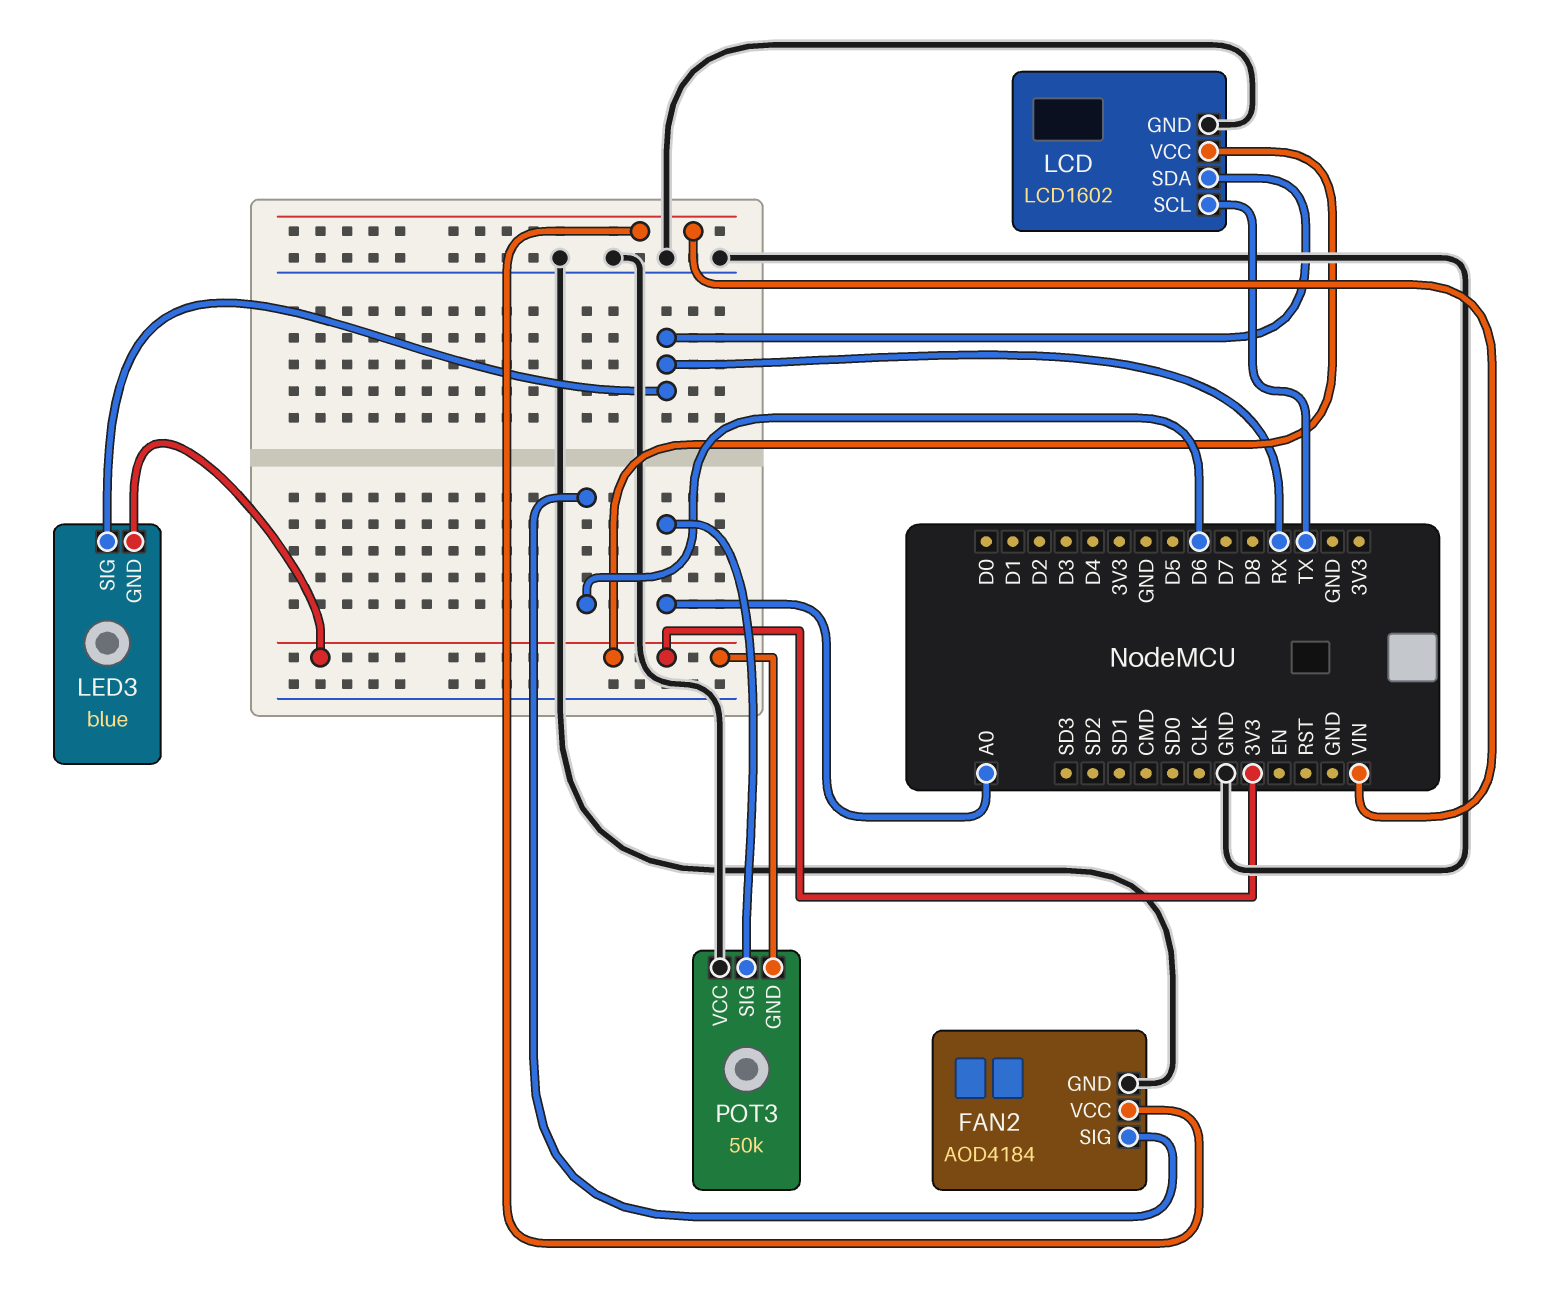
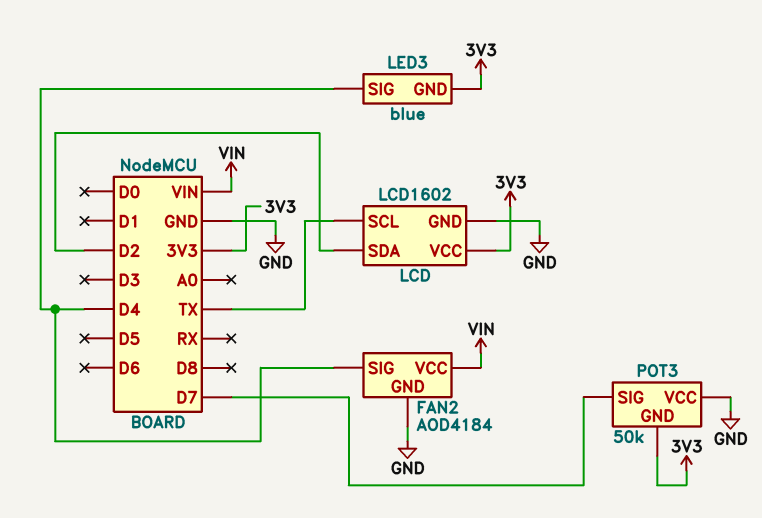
FAN2 pin SIG: D6 -> D4
LCD pin SDA: RX -> D2
LED3 pin SIG: RX -> D4
POT3 pin SIG: A0 -> D7

